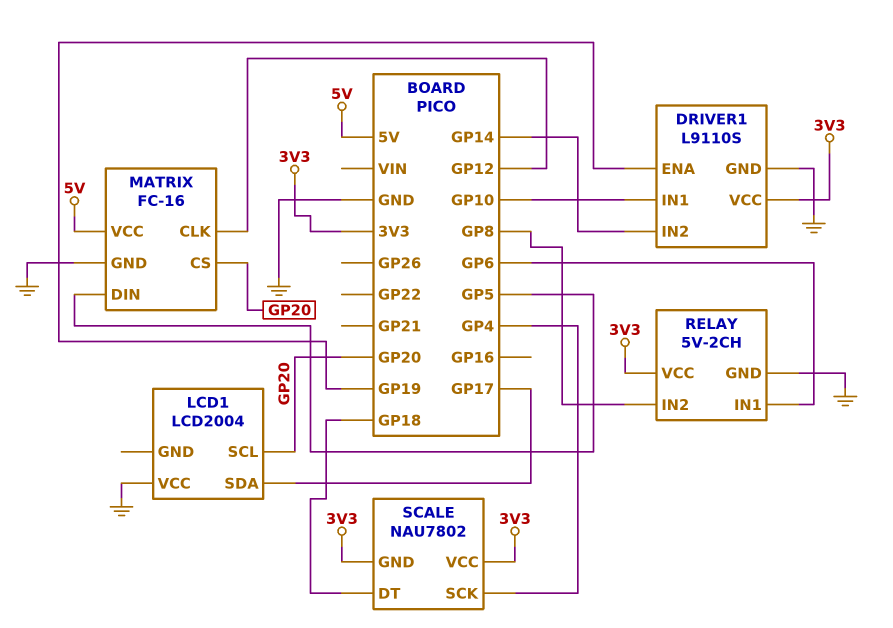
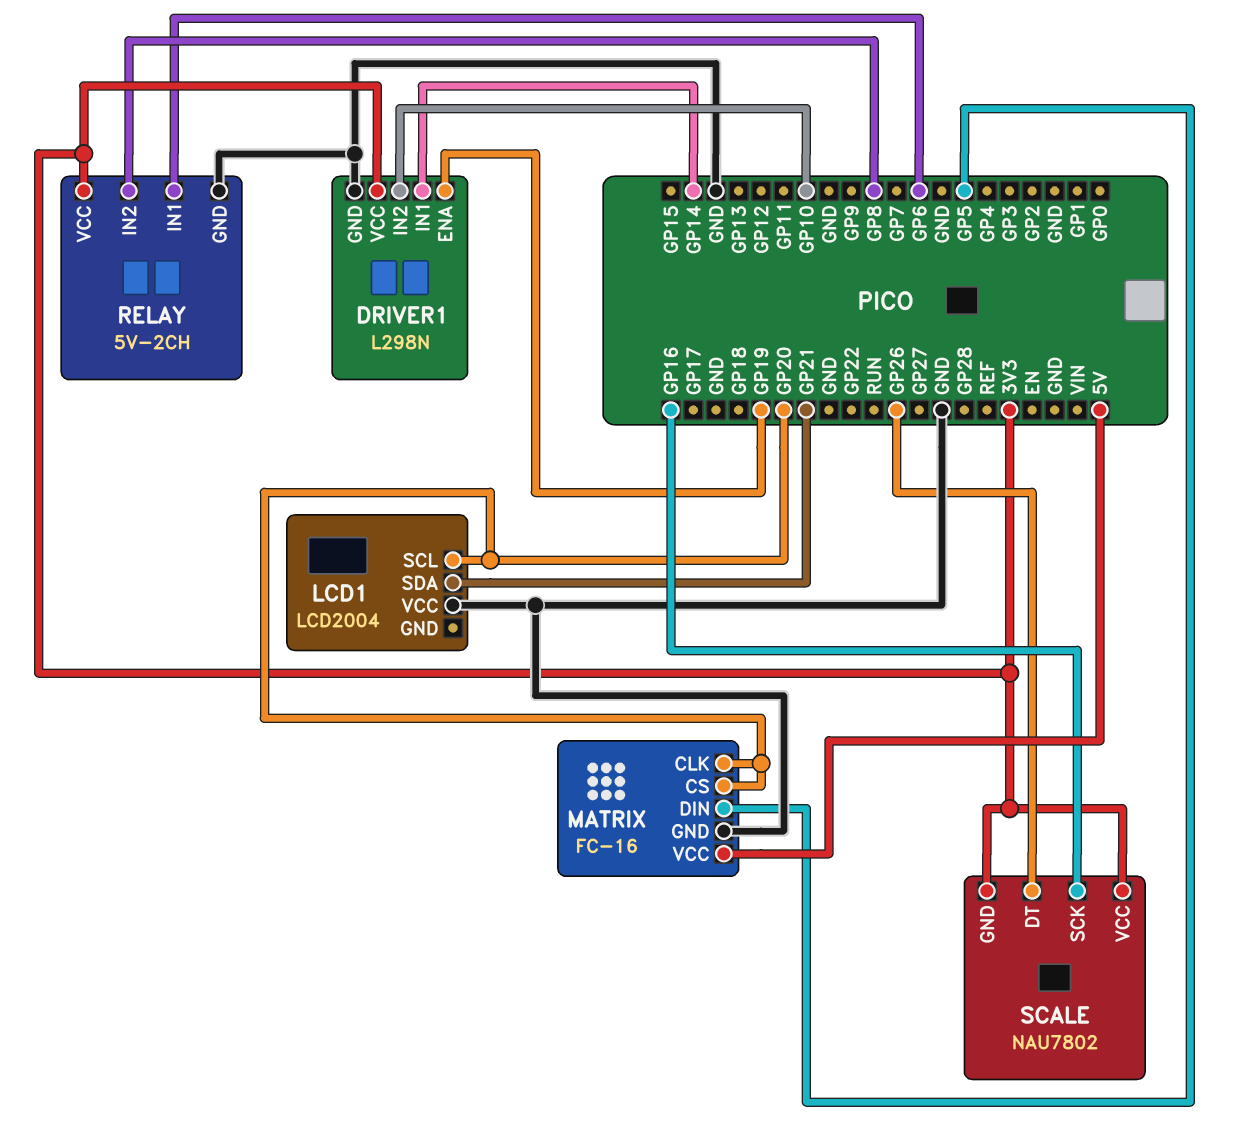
DRIVER1: L9110S -> L298N
DRIVER1 pin IN1: GP10 -> GP14
DRIVER1 pin IN2: GP14 -> GP10
LCD1 pin SDA: GP17 -> GP21
MATRIX pin CLK: GP12 -> GP20
SCALE pin DT: GP18 -> GP26
SCALE pin SCK: GP4 -> GP16

